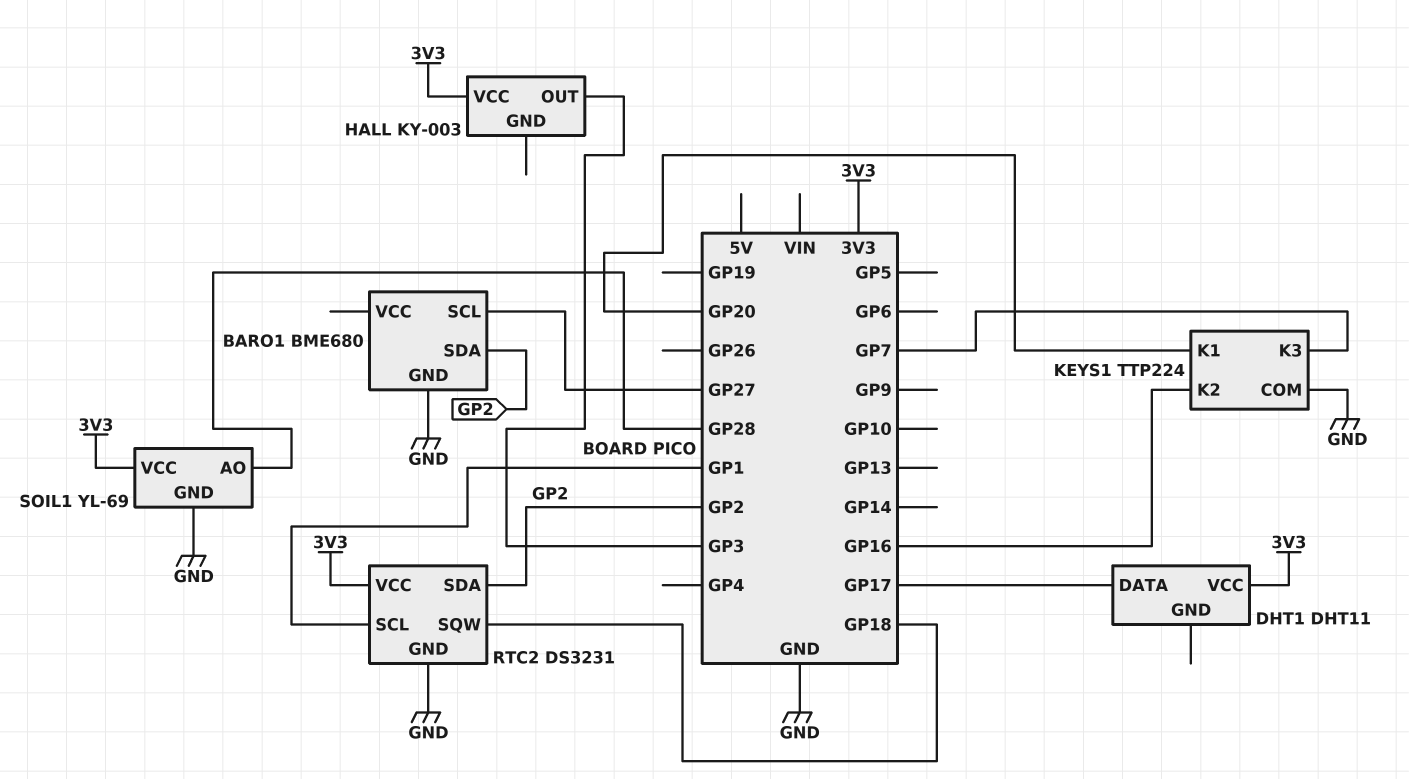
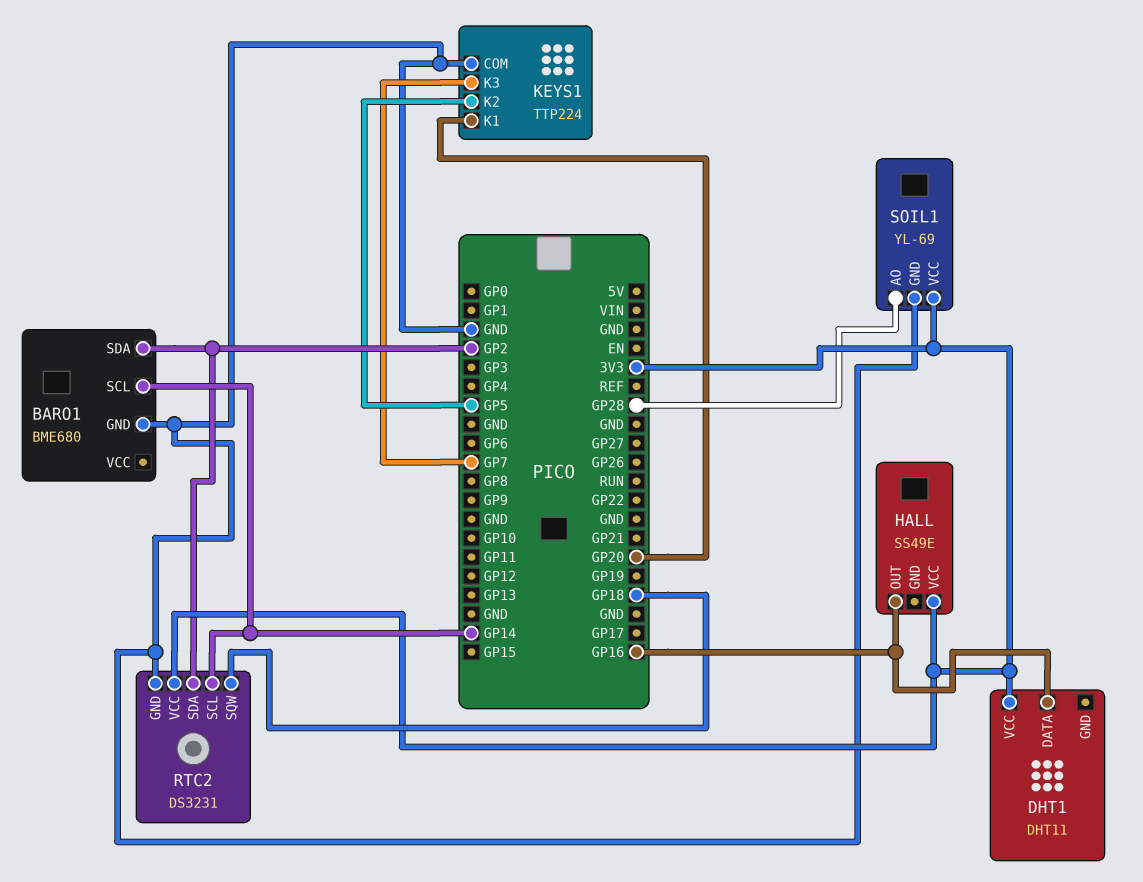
BARO1 pin SCL: GP27 -> GP14
DHT1 pin DATA: GP17 -> GP16
HALL: KY-003 -> SS49E
HALL pin OUT: GP3 -> GP16
KEYS1 pin K2: GP16 -> GP5
RTC2 pin SCL: GP1 -> GP14

